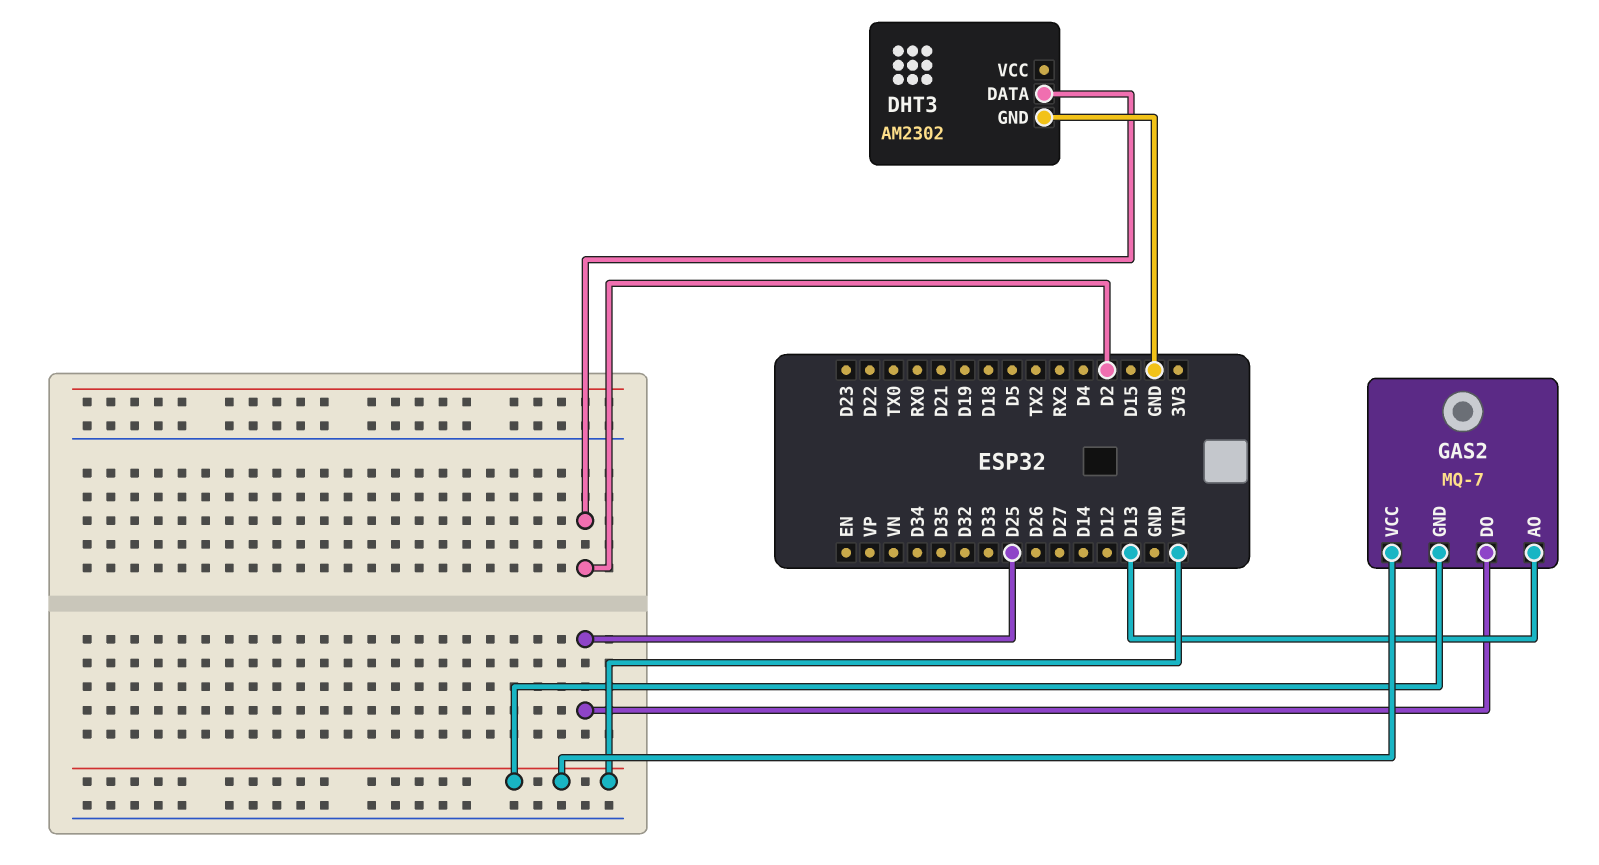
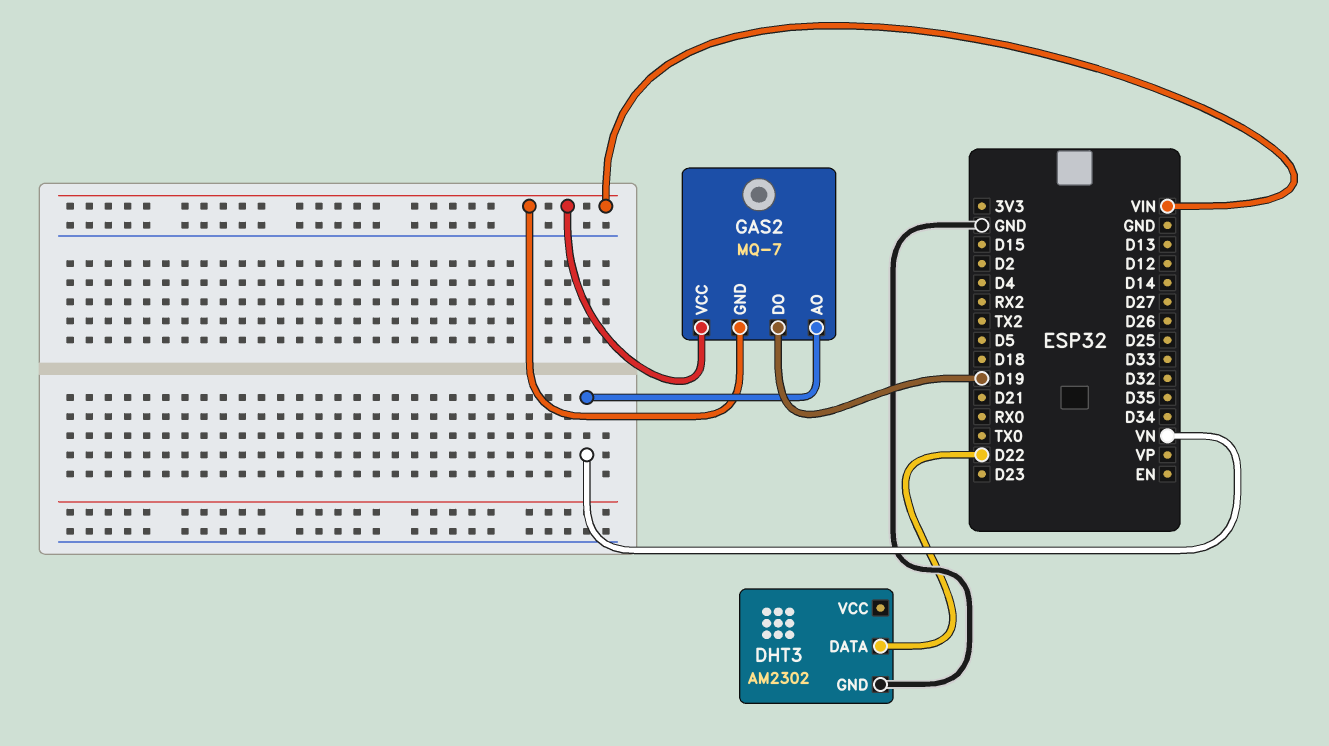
DHT3 pin DATA: D2 -> D22
GAS2 pin AO: D13 -> VN
GAS2 pin DO: D25 -> D19

